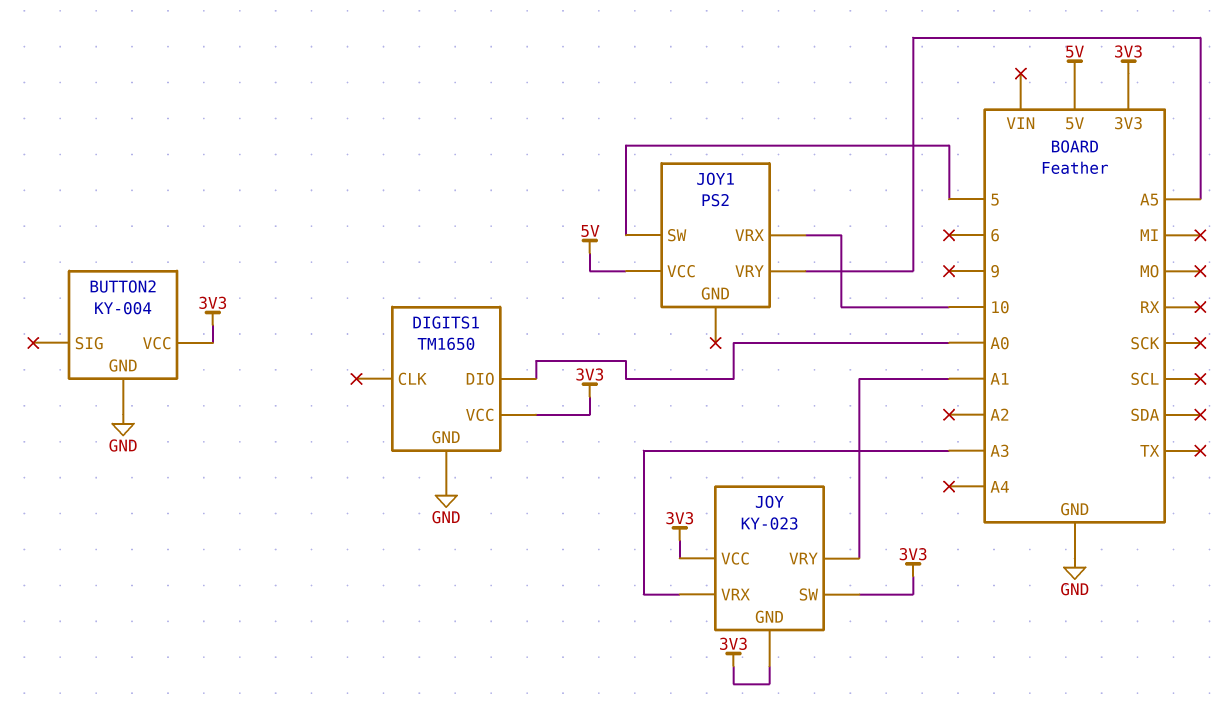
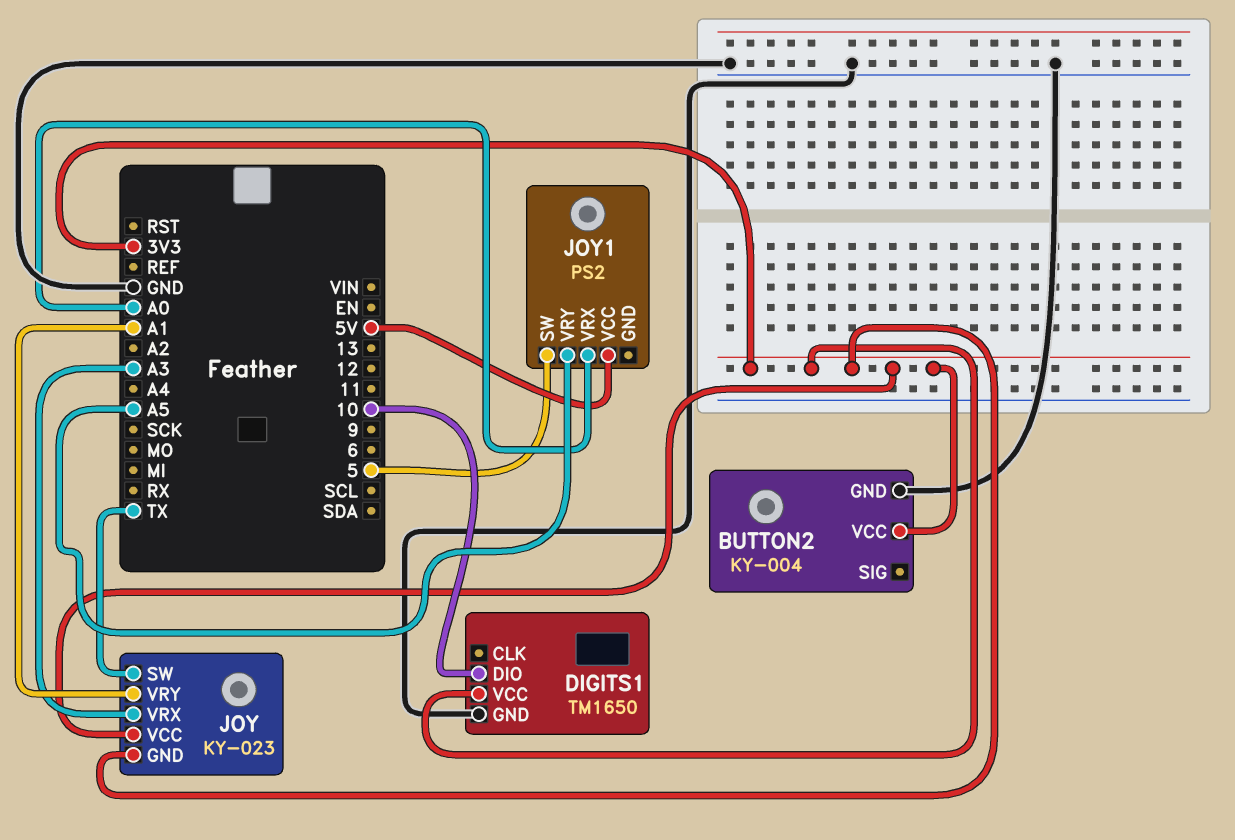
DIGITS1 pin DIO: A0 -> 10
JOY pin SW: 3V3 -> TX
JOY1 pin VRX: 10 -> A0

